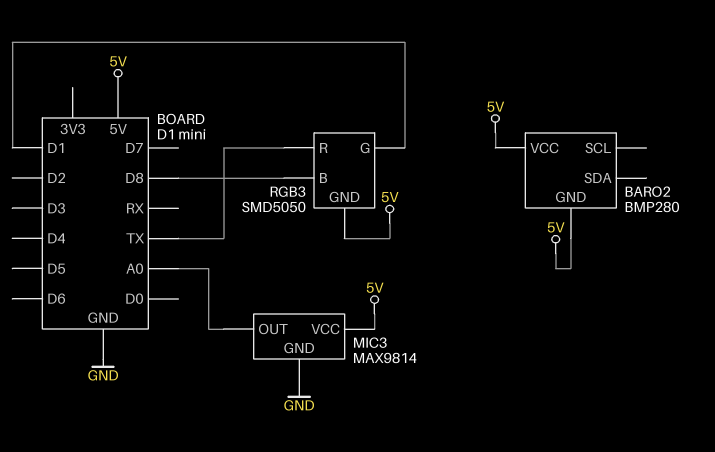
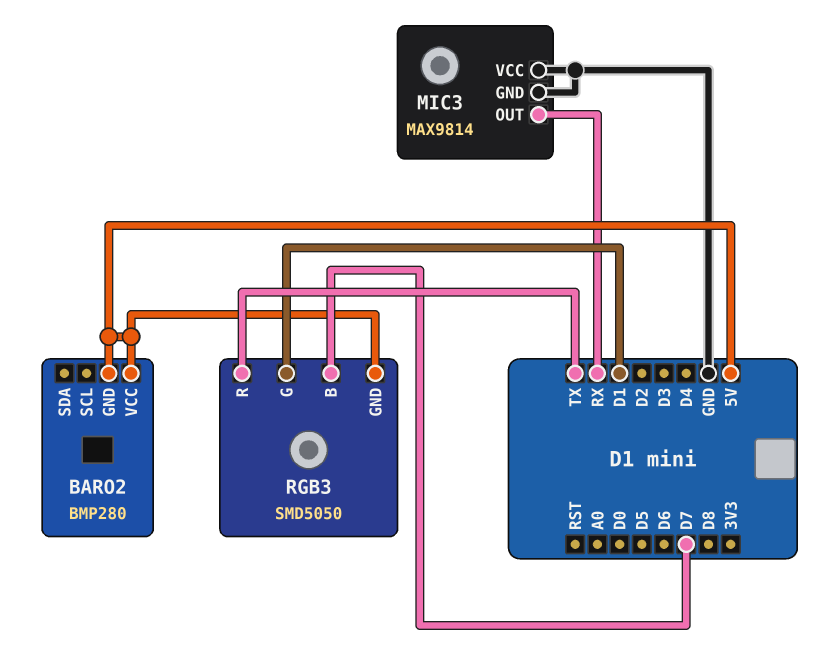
MIC3 pin OUT: A0 -> RX
MIC3 pin VCC: 5V -> GND
RGB3 pin B: D8 -> D7

